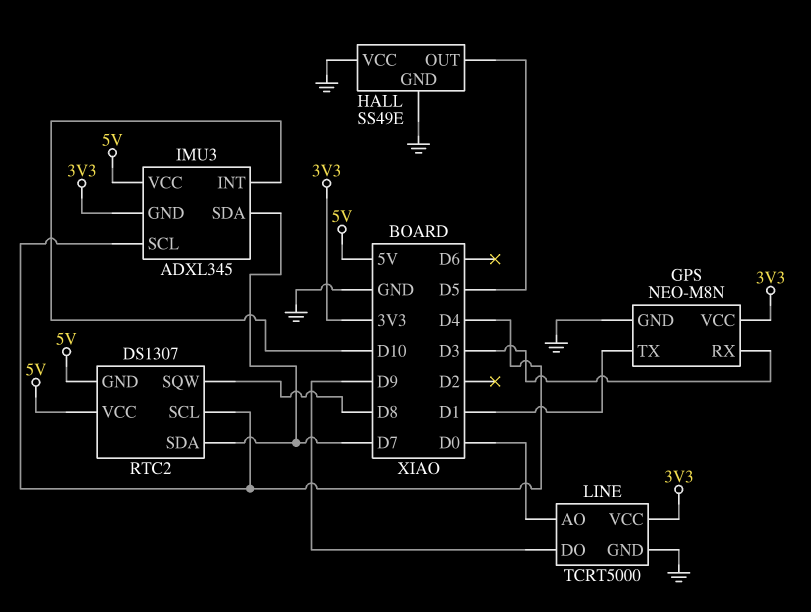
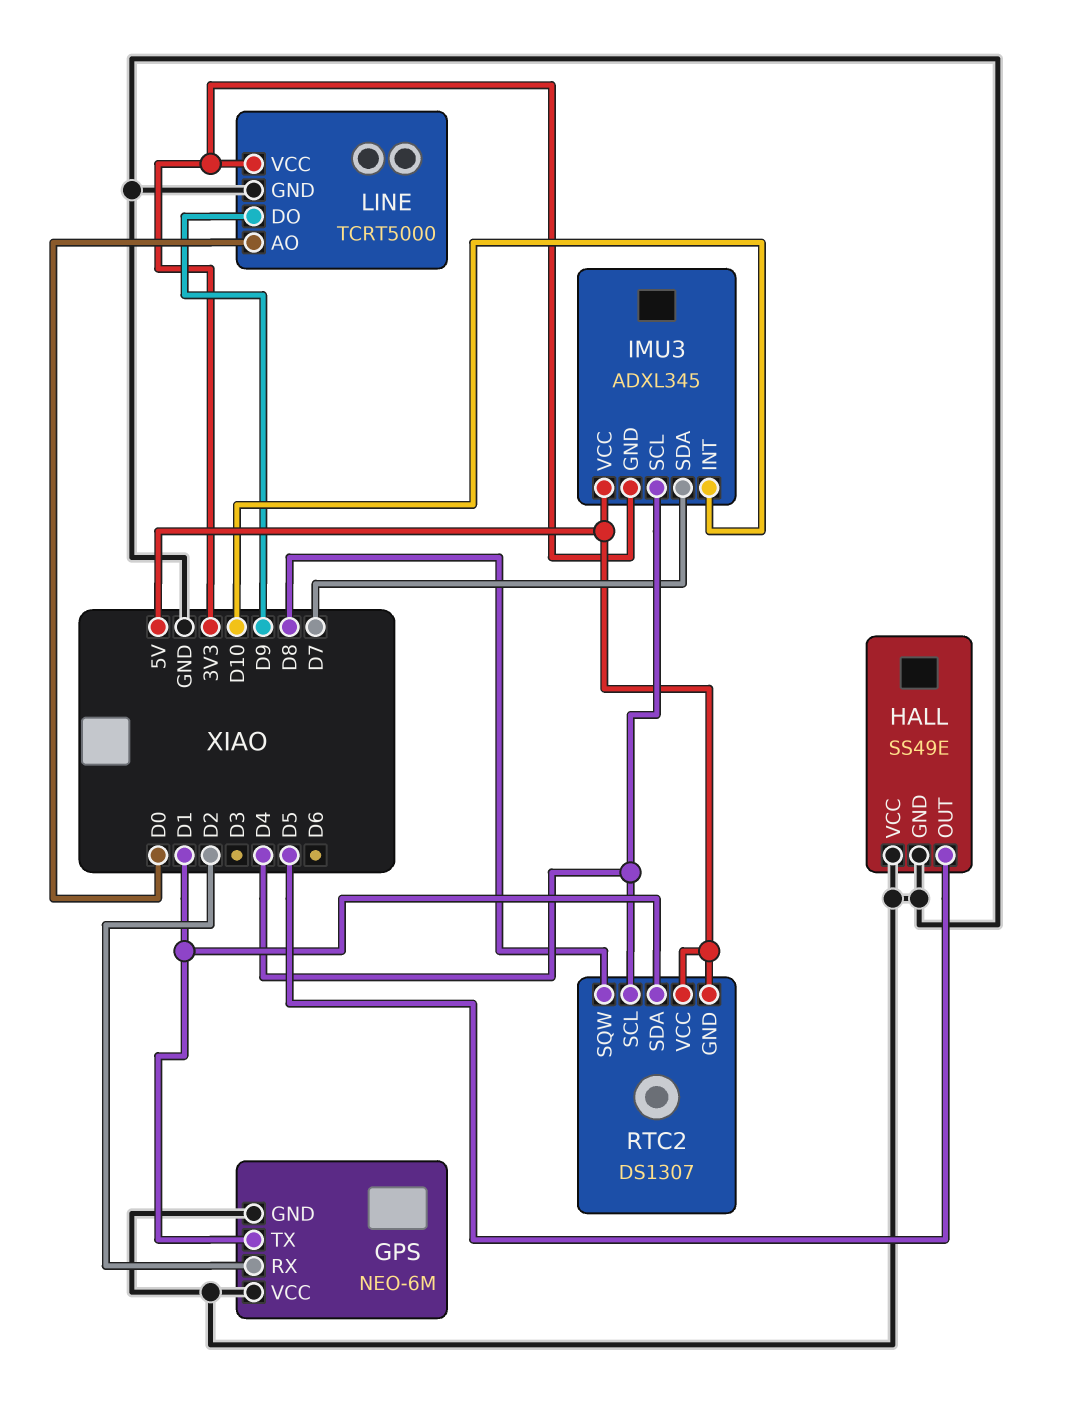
GPS: NEO-M8N -> NEO-6M
GPS pin RX: D3 -> D2
GPS pin VCC: 3V3 -> GND
RTC2 pin SDA: D7 -> D1

